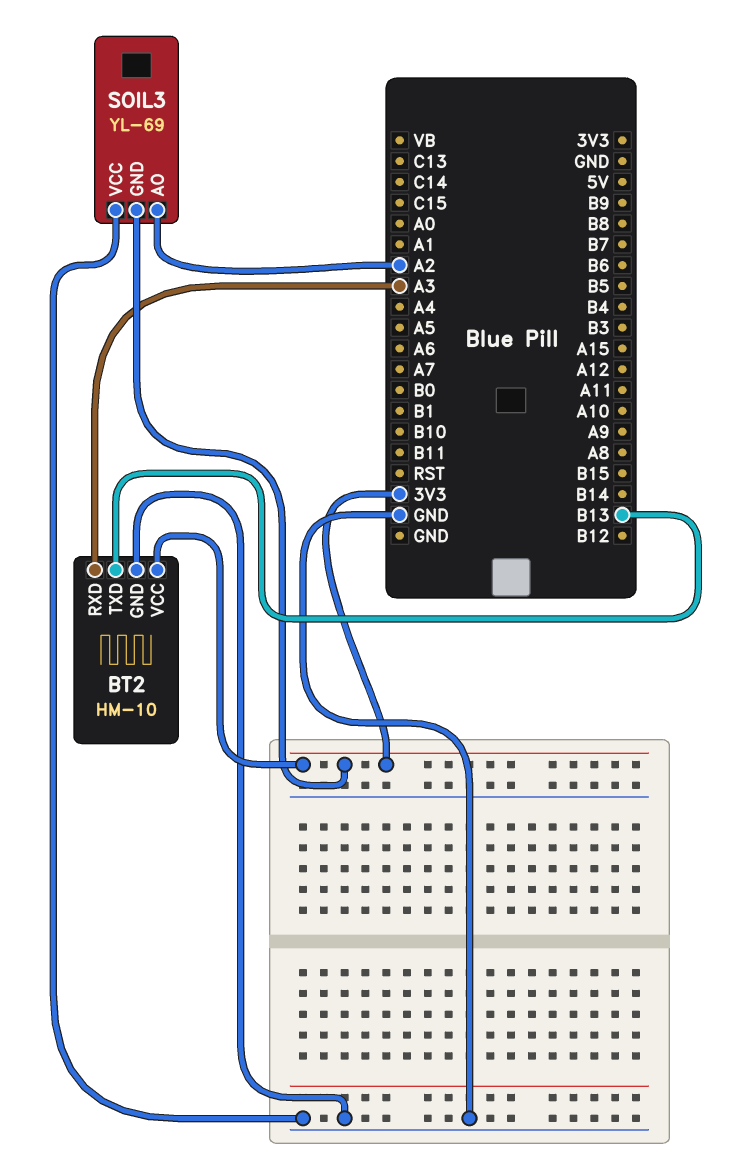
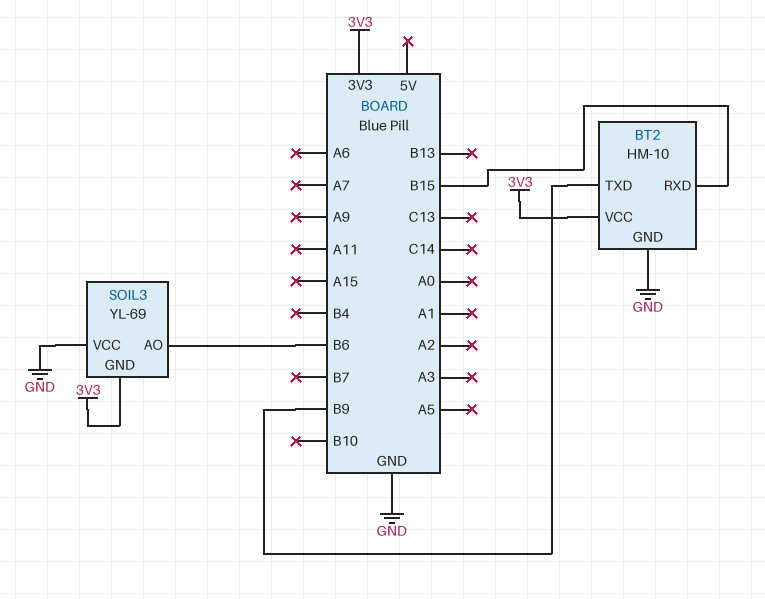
BT2 pin RXD: A3 -> B15
BT2 pin TXD: B13 -> B9
SOIL3 pin AO: A2 -> B6

